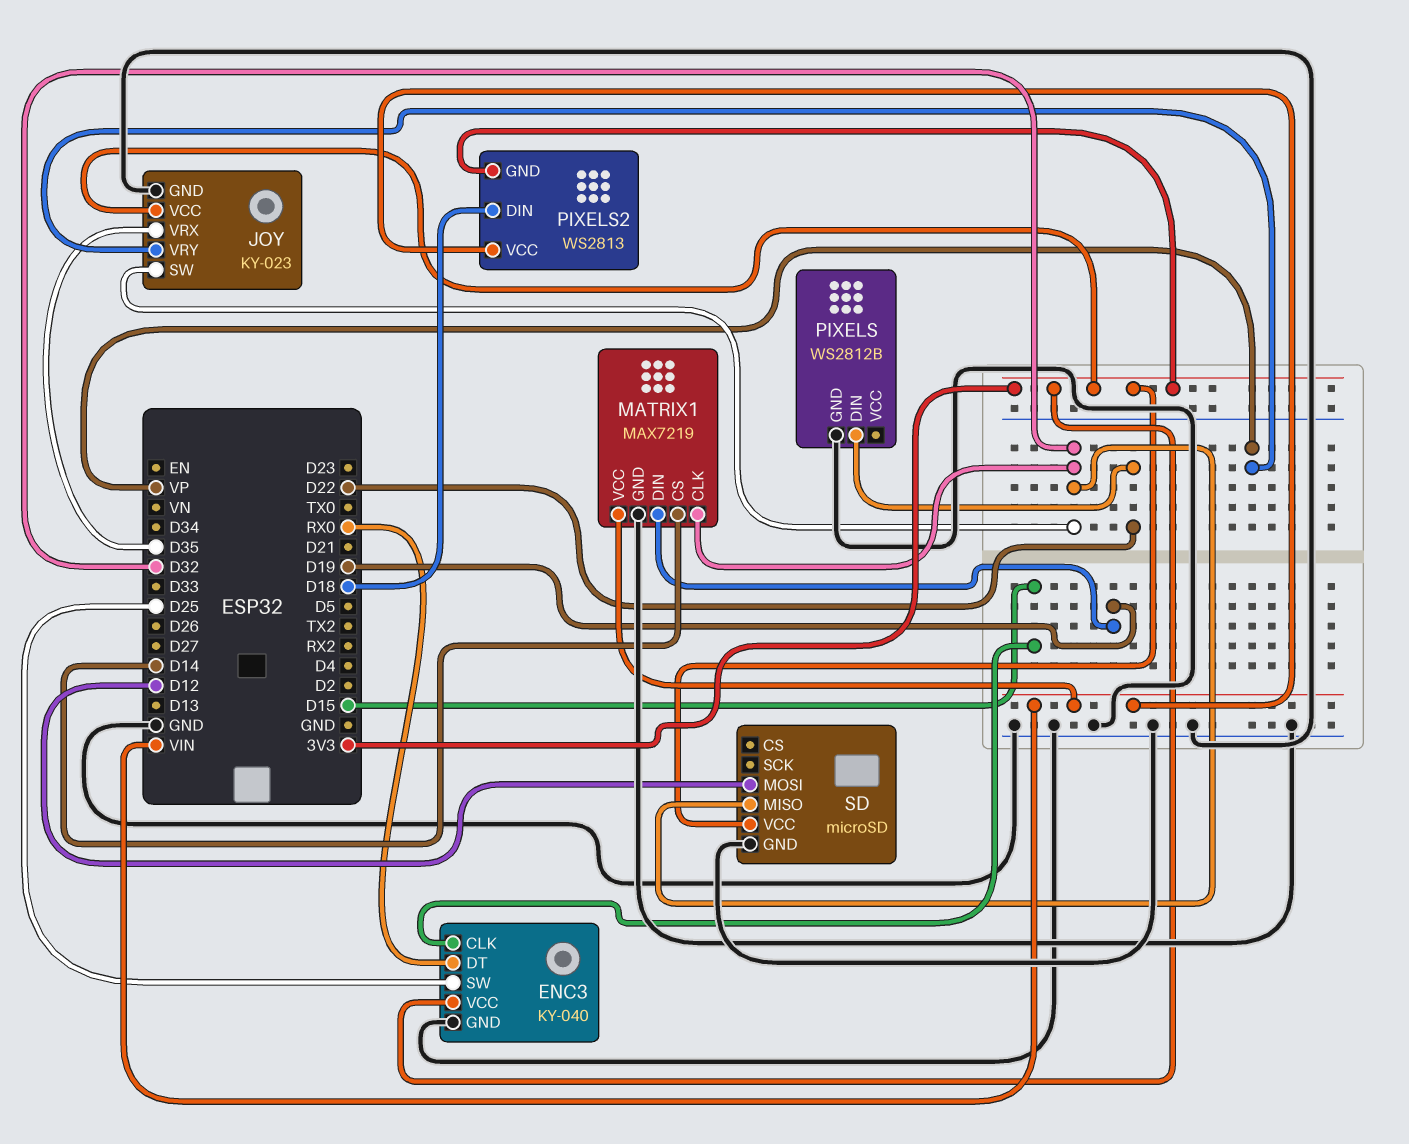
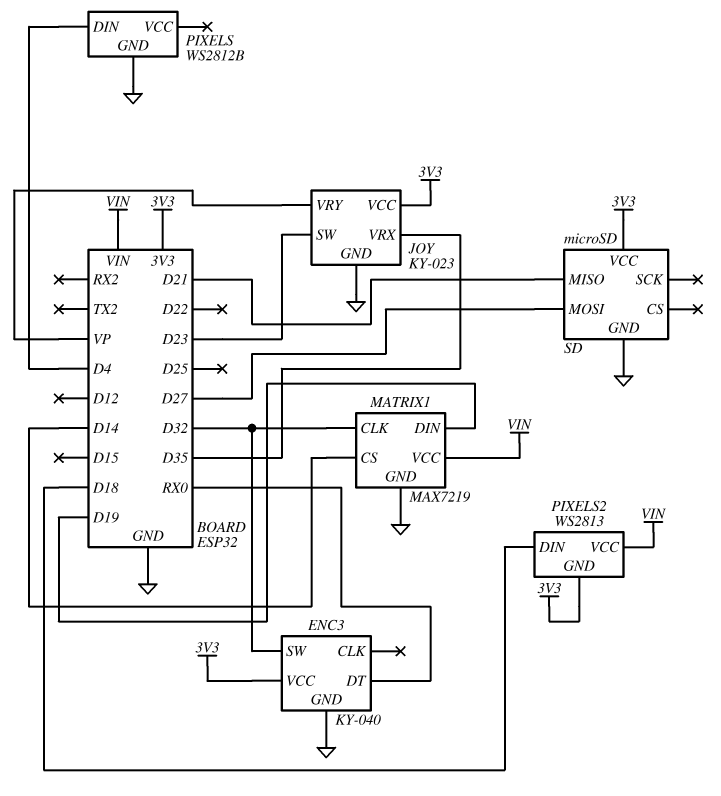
ENC3 pin CLK: D15 -> none
ENC3 pin SW: D25 -> D32
JOY pin SW: D32 -> D23
PIXELS pin DIN: D22 -> D4
SD pin MISO: D32 -> D21
SD pin MOSI: D12 -> D27

